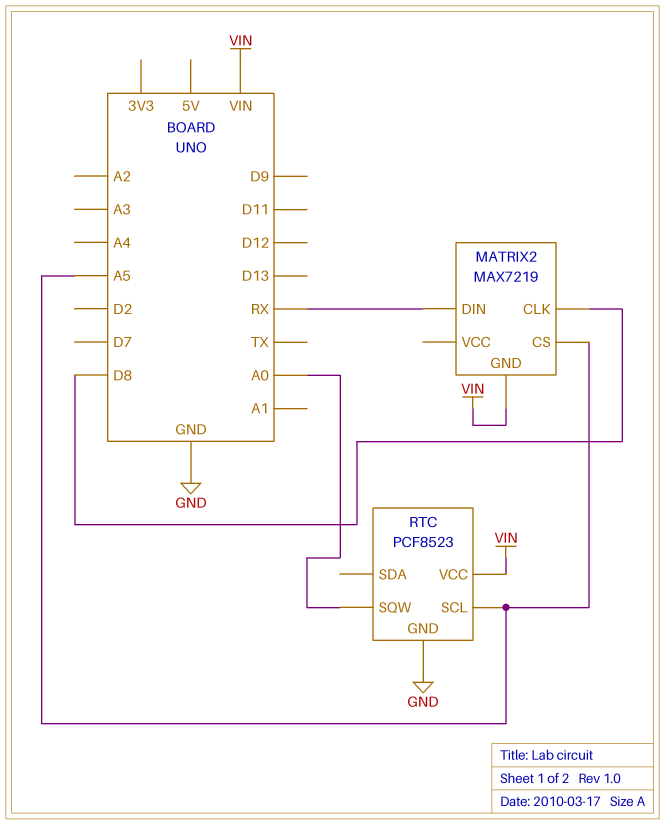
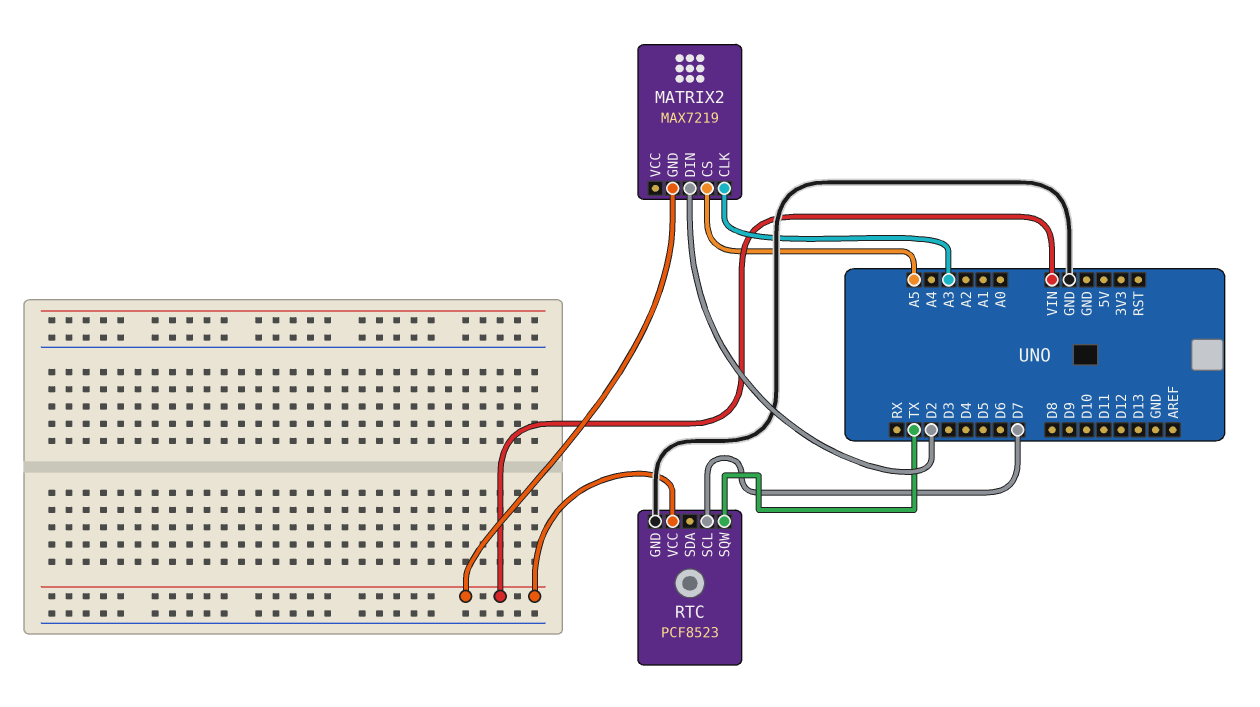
MATRIX2 pin CLK: D8 -> A3
MATRIX2 pin DIN: RX -> D2
RTC pin SCL: A5 -> D7
RTC pin SQW: A0 -> TX

